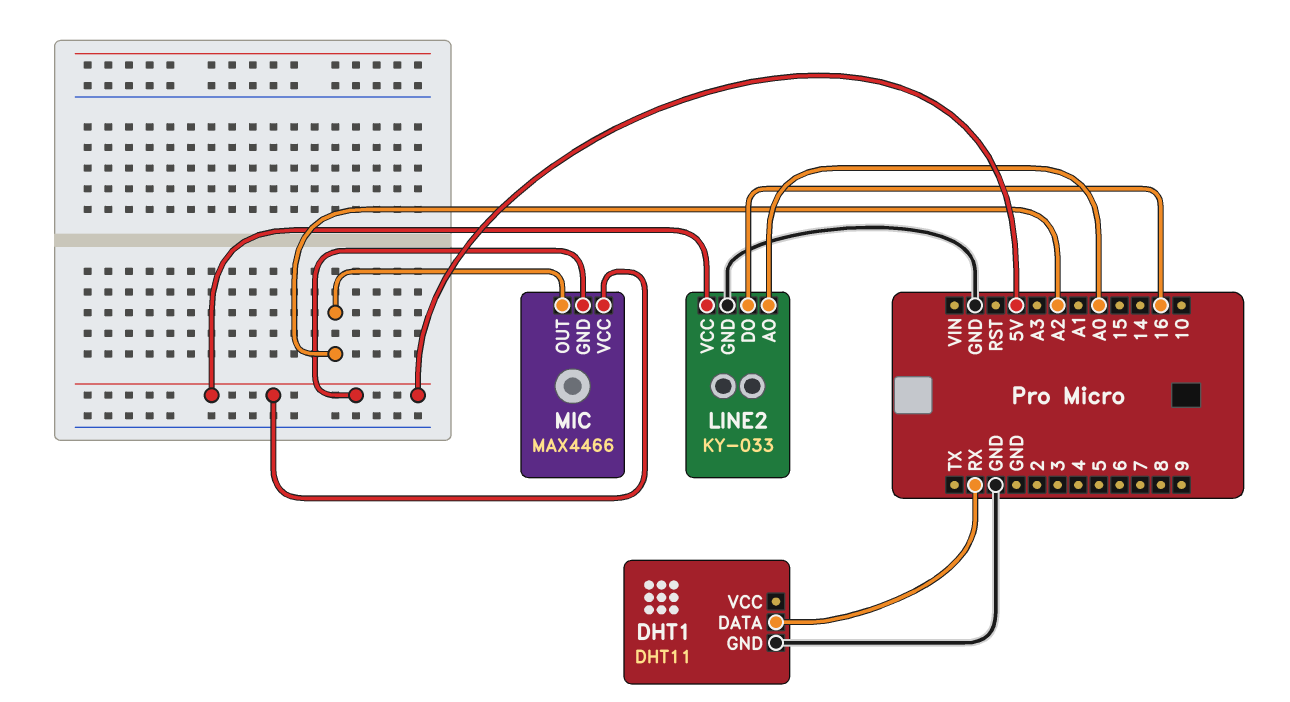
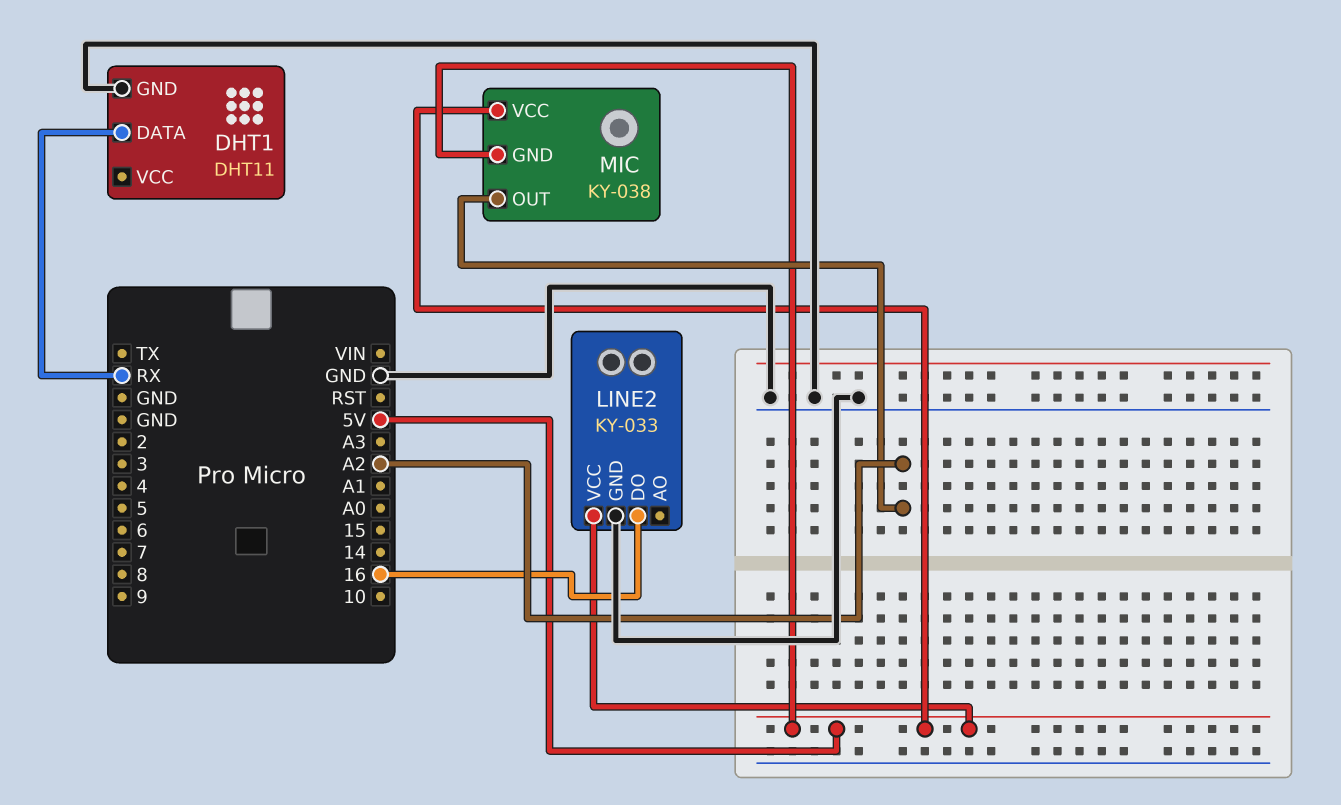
LINE2 pin AO: A0 -> none
MIC: MAX4466 -> KY-038

